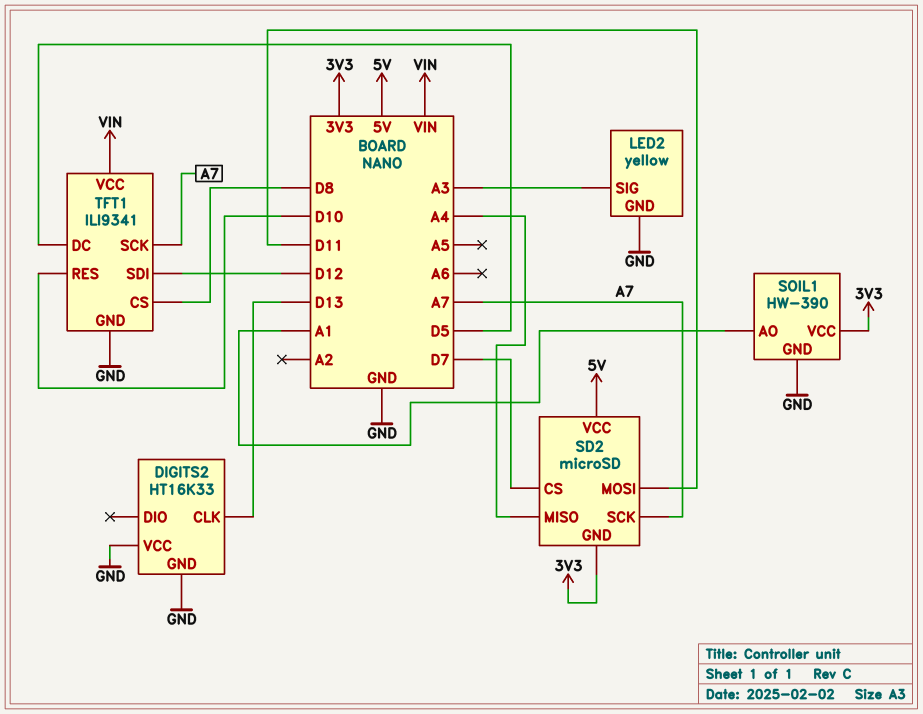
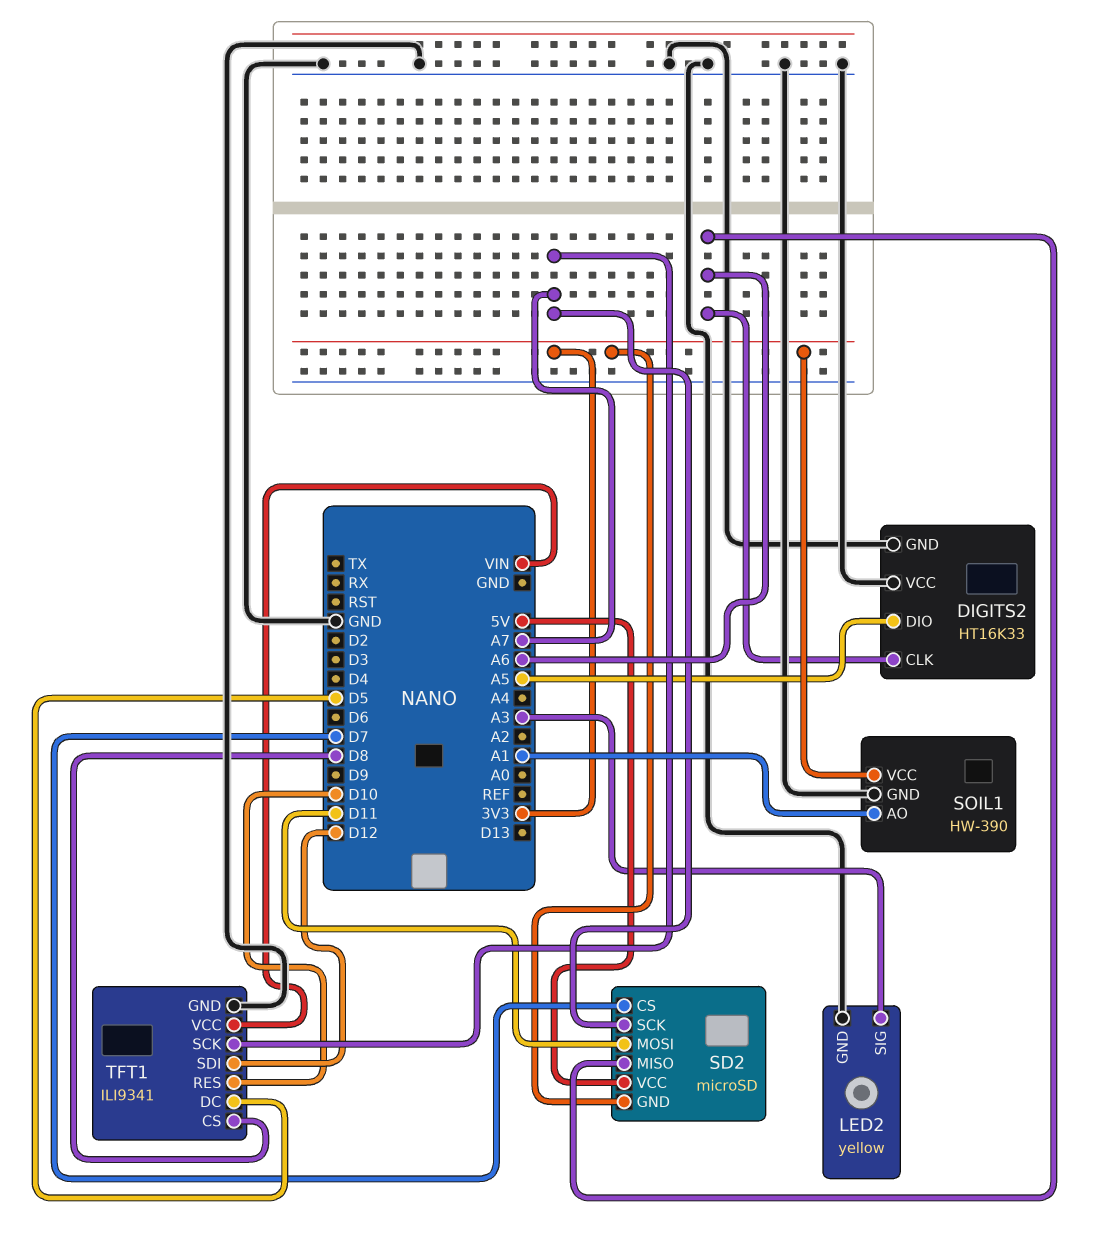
DIGITS2 pin CLK: D13 -> A6
DIGITS2 pin DIO: none -> A5
SD2 pin MISO: A4 -> A6

